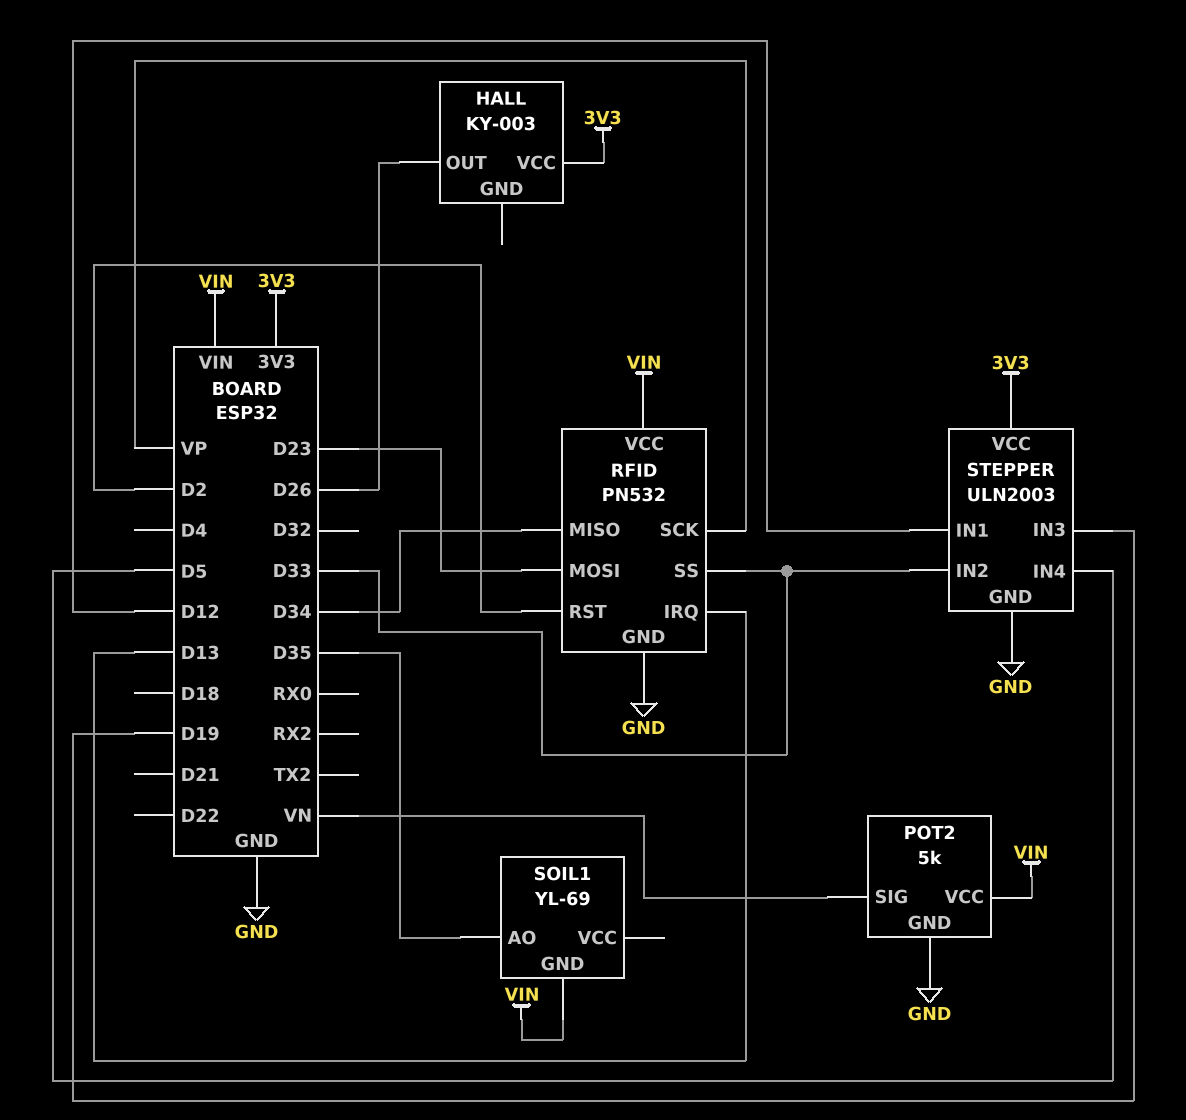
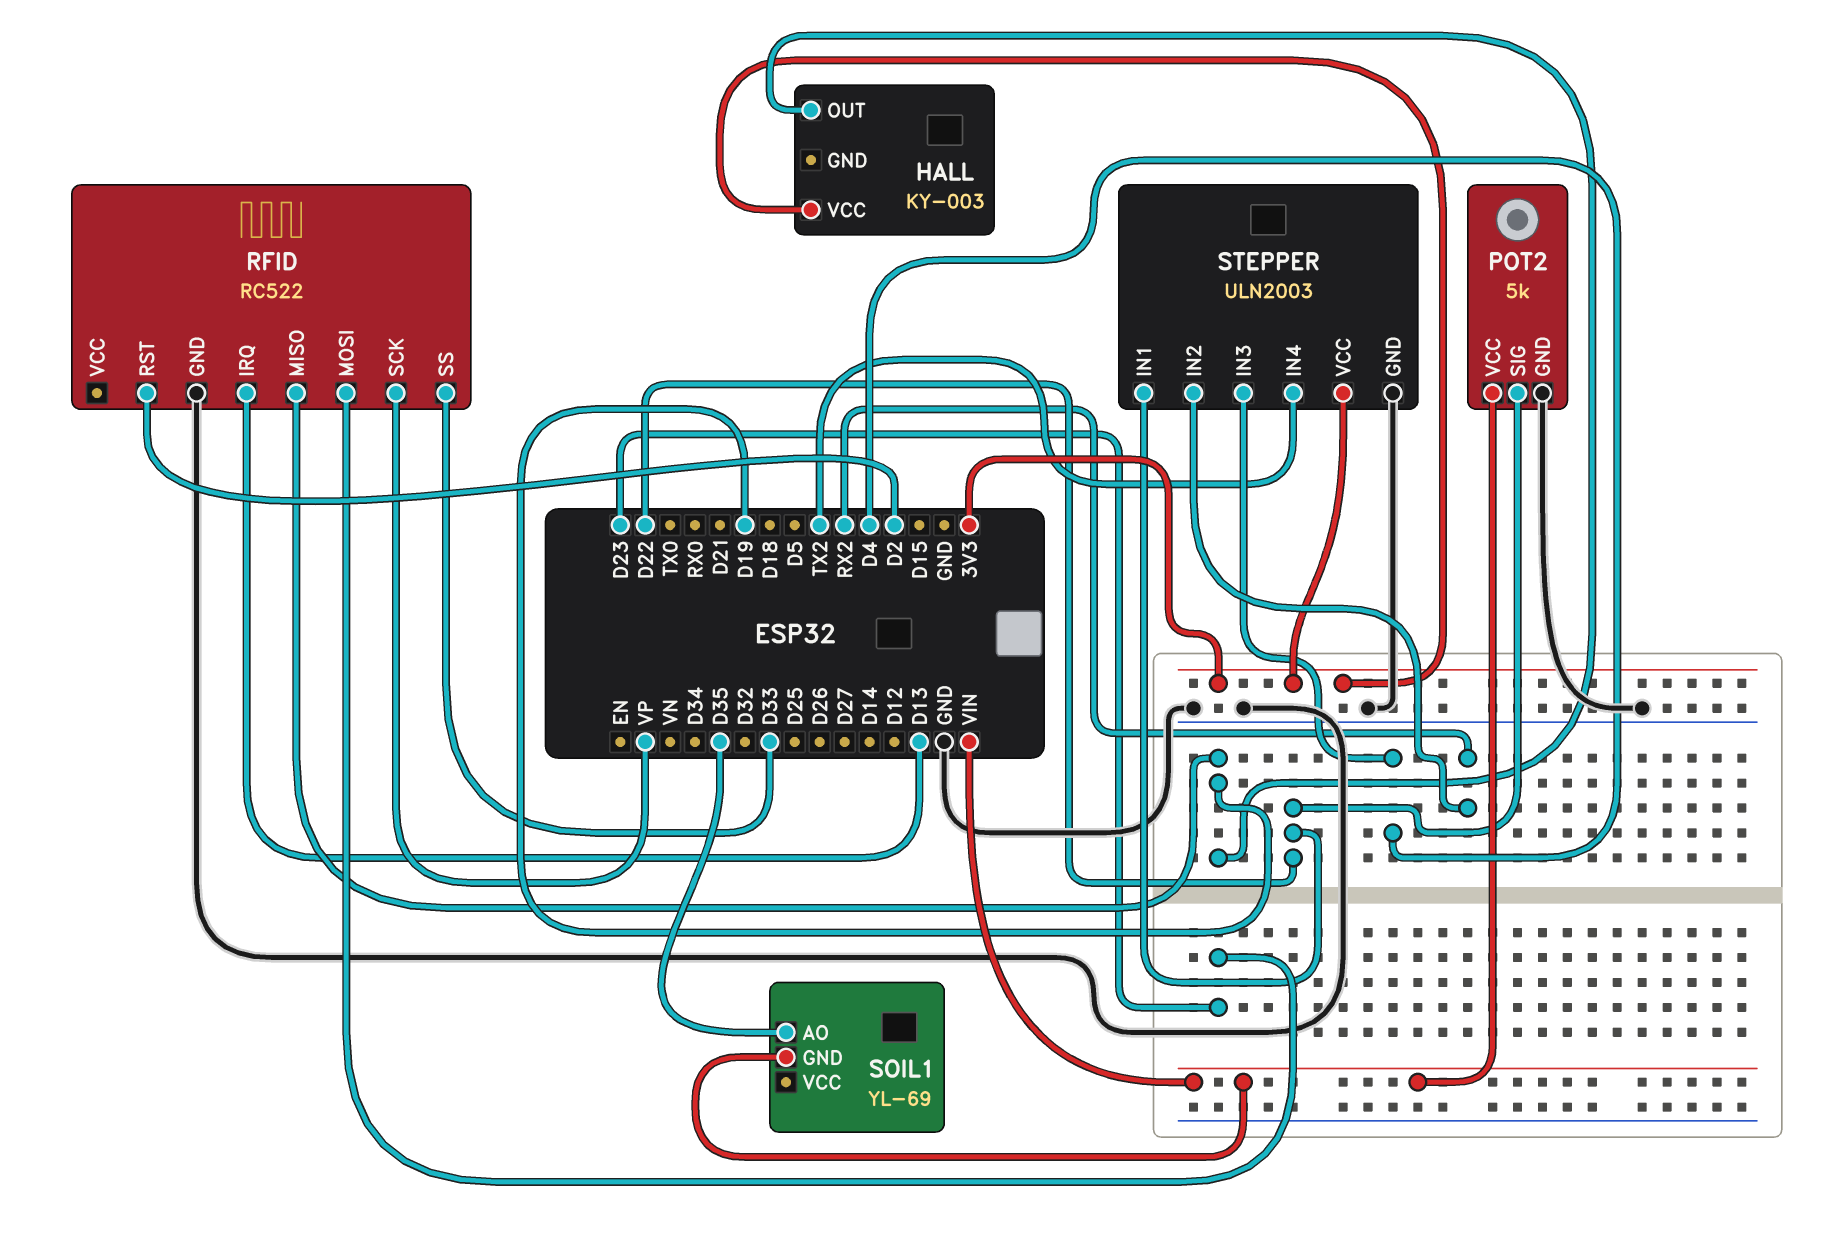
HALL pin OUT: D26 -> D19
POT2 pin SIG: VN -> D22
RFID: PN532 -> RC522
RFID pin MISO: D34 -> D19
RFID pin VCC: VIN -> none
STEPPER pin IN1: D12 -> D22
STEPPER pin IN2: D33 -> RX2
STEPPER pin IN3: D19 -> D4
STEPPER pin IN4: D5 -> TX2

